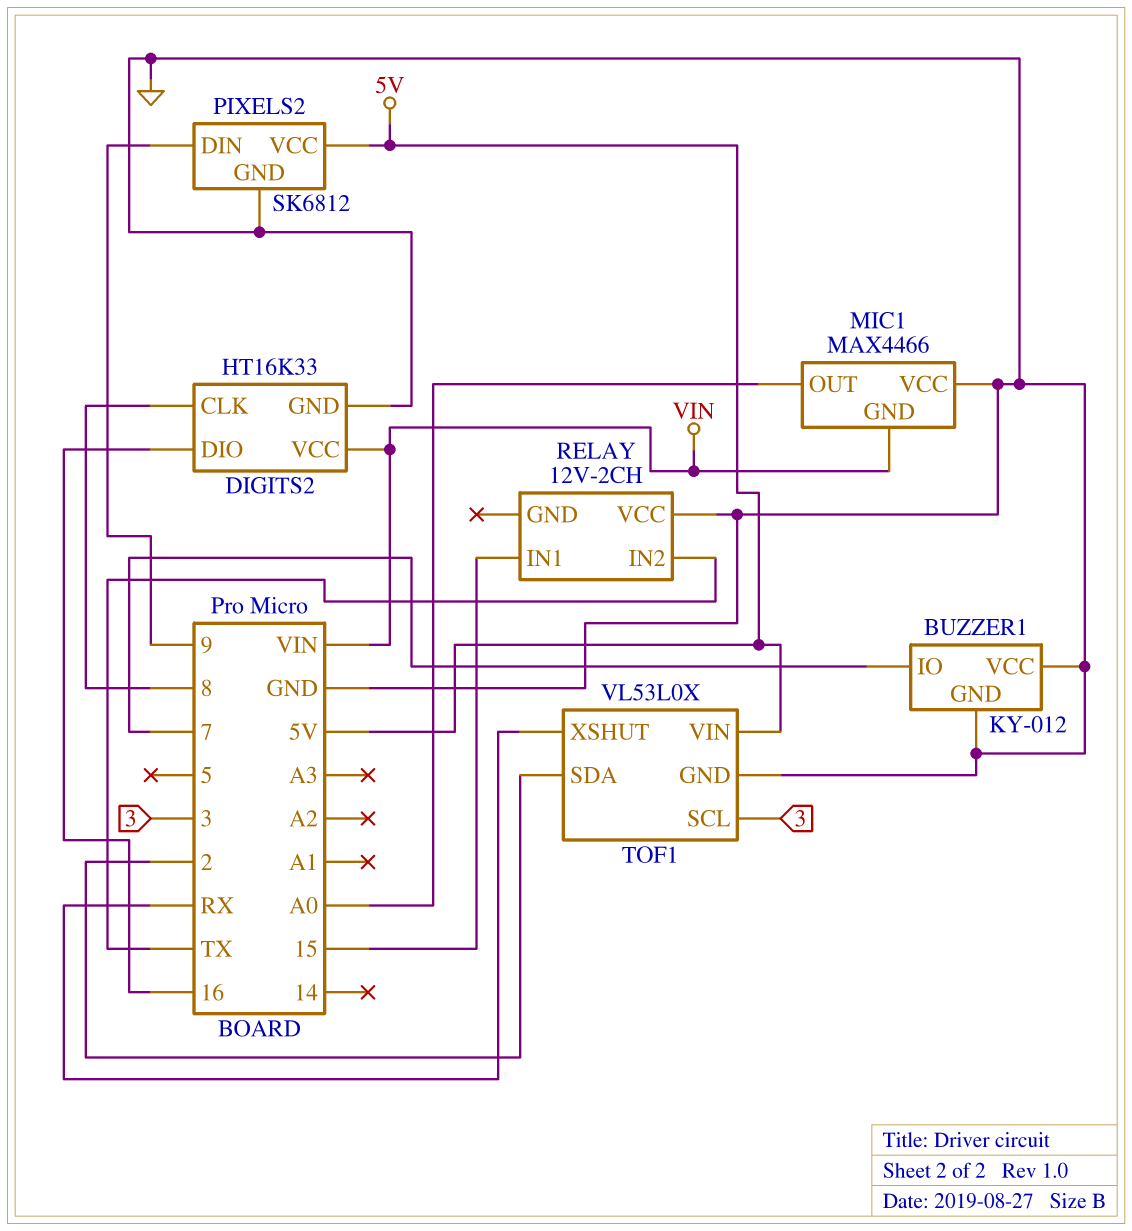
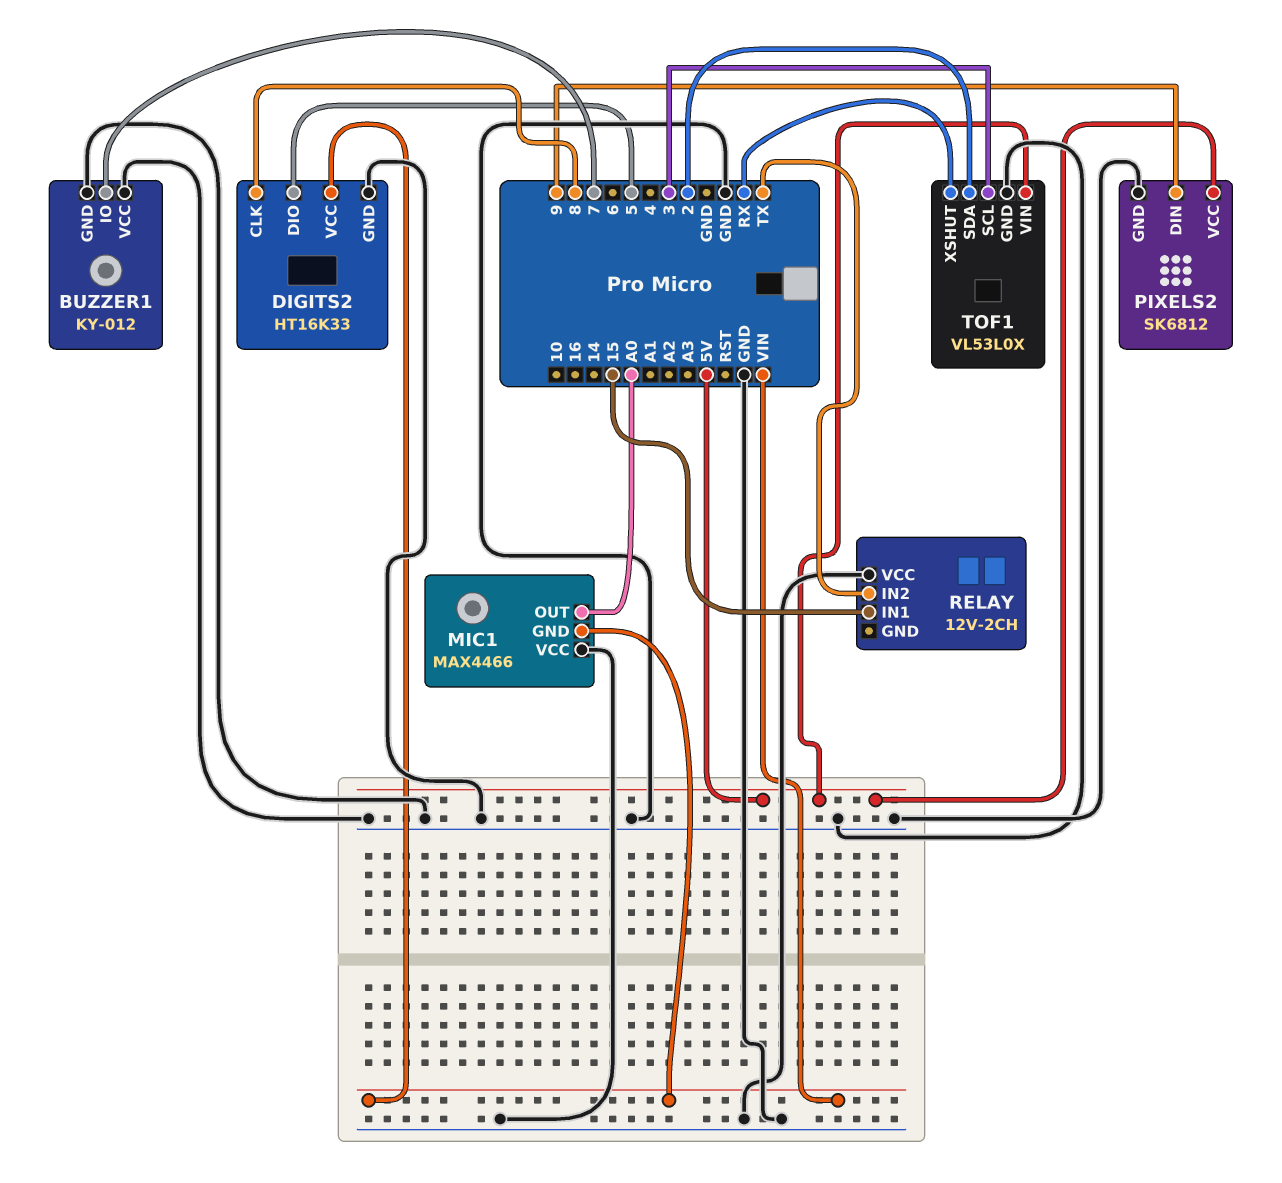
DIGITS2 pin DIO: 16 -> 5

